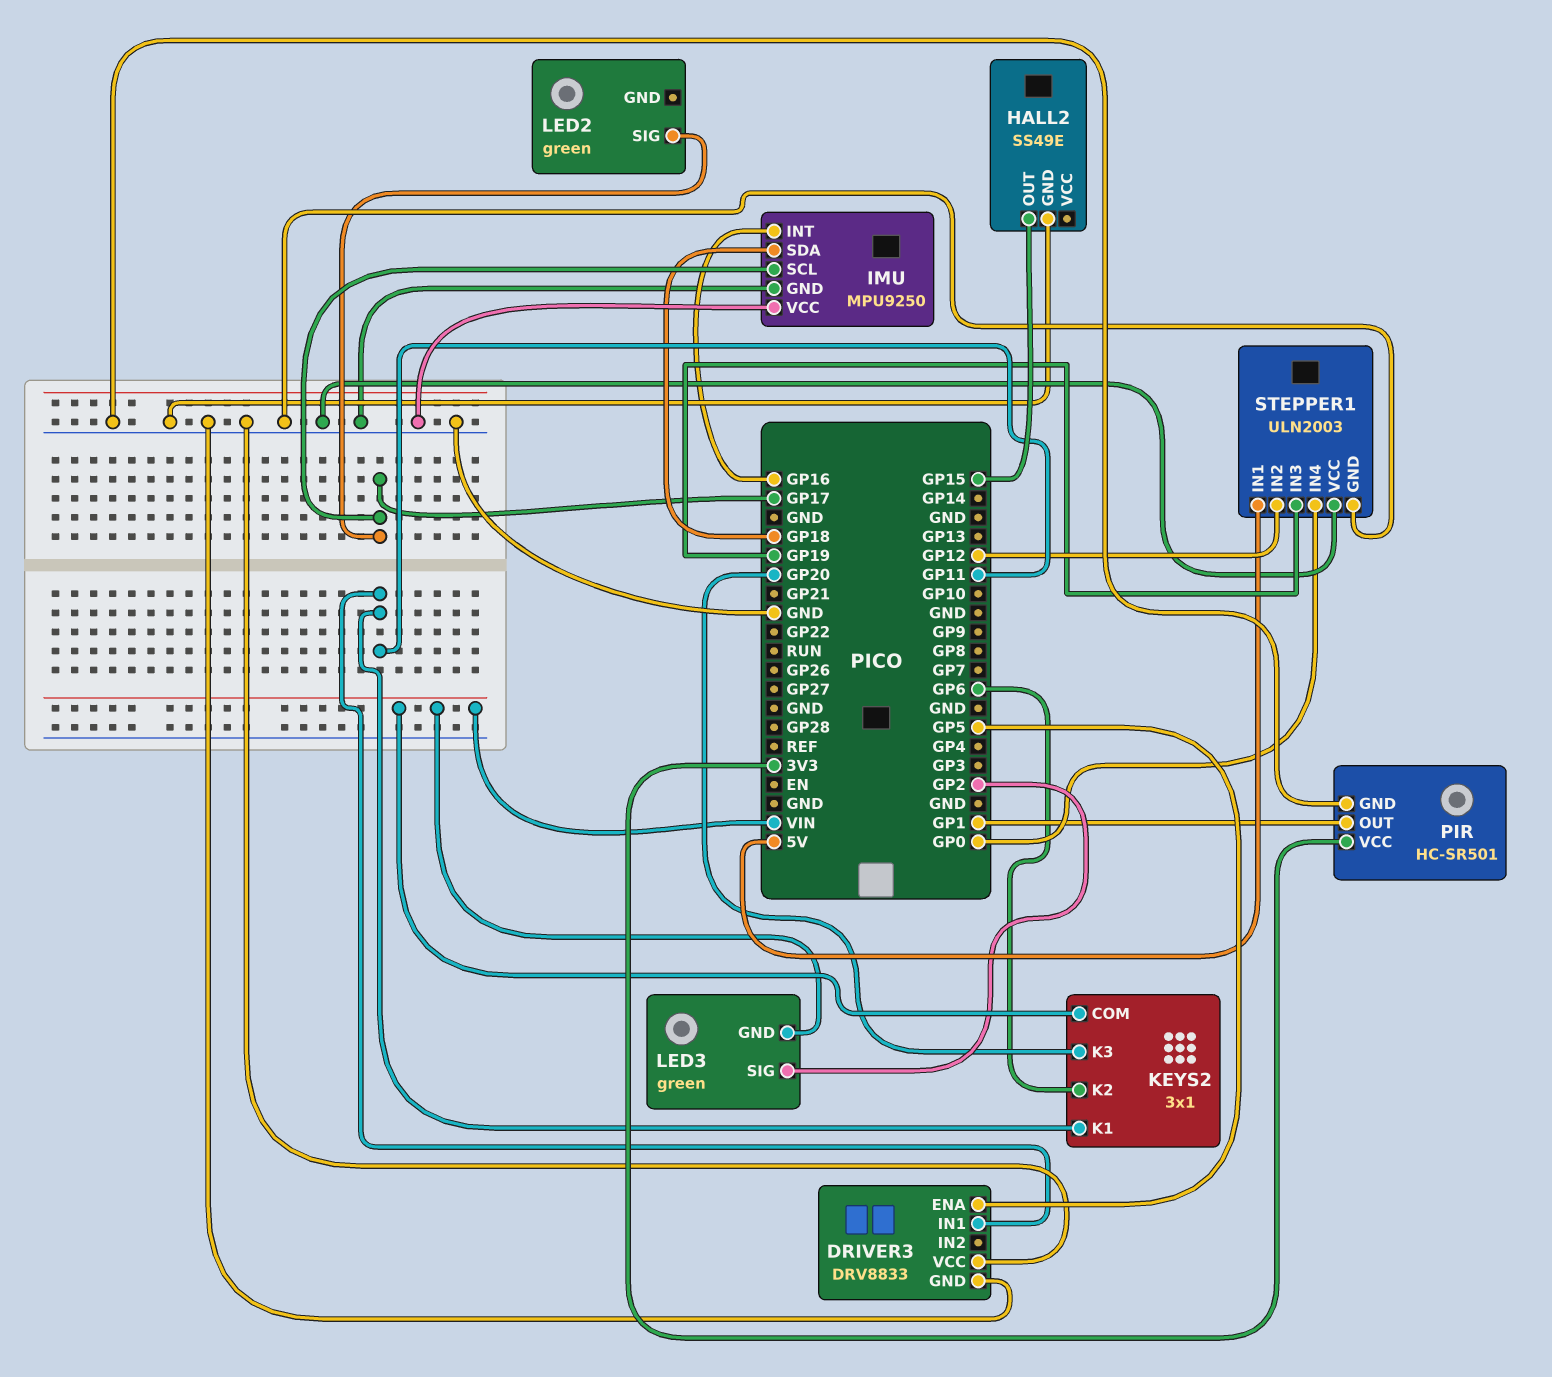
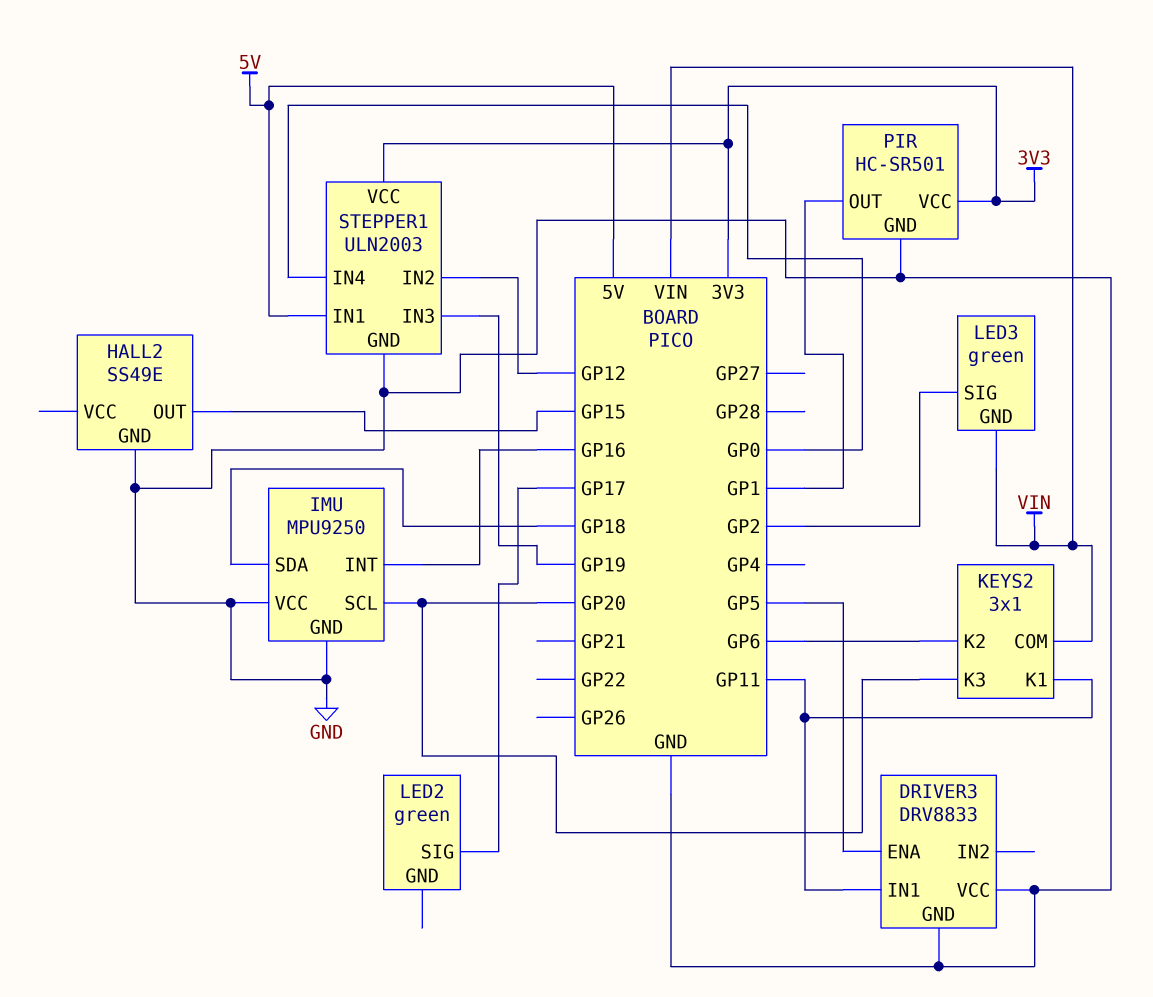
IMU pin SCL: GP17 -> GP20
STEPPER1 pin VCC: GND -> 3V3

